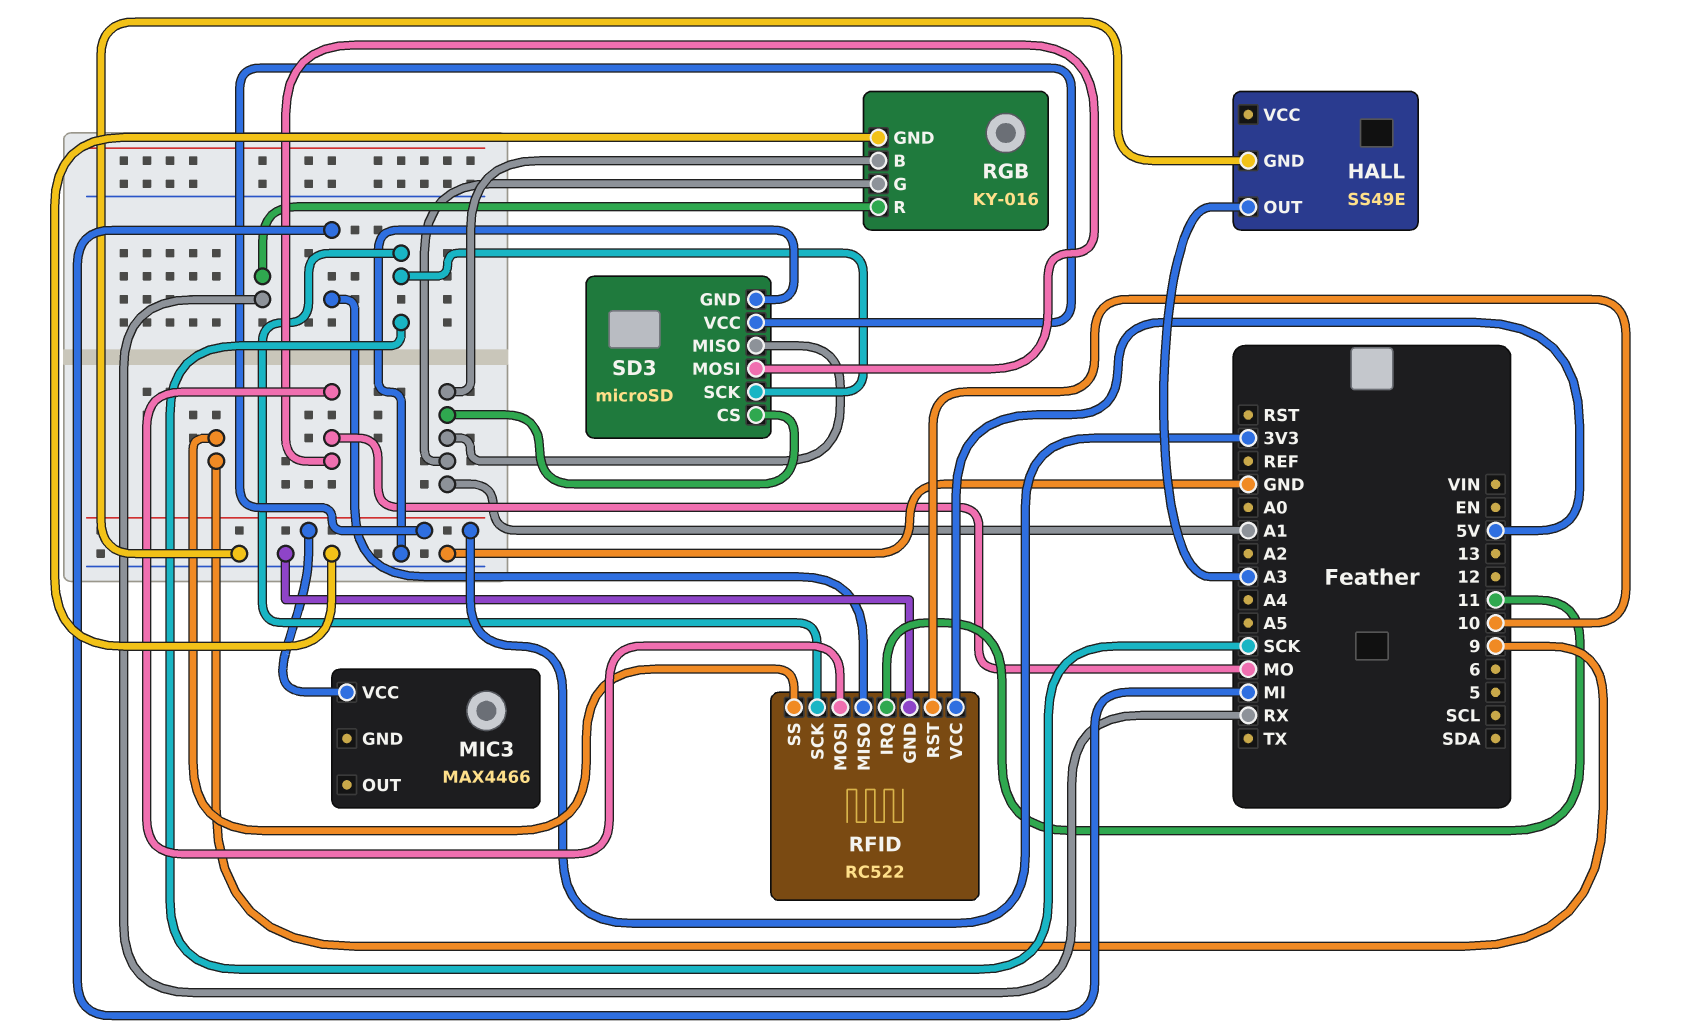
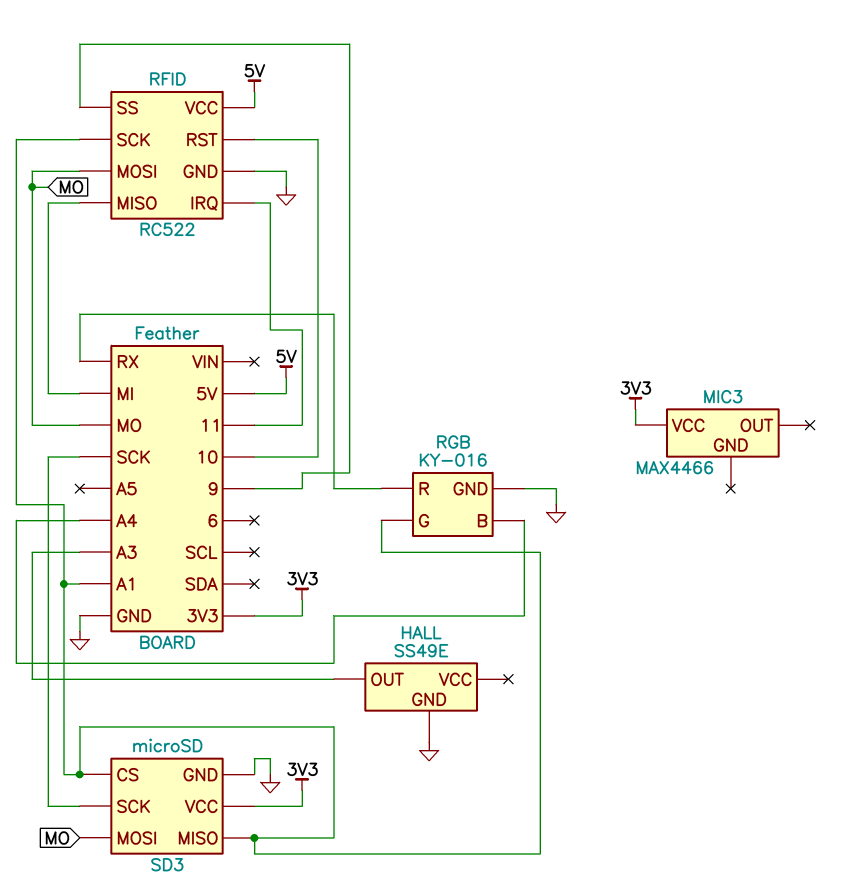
RFID pin SCK: SCK -> A1
RGB pin B: A1 -> A4

